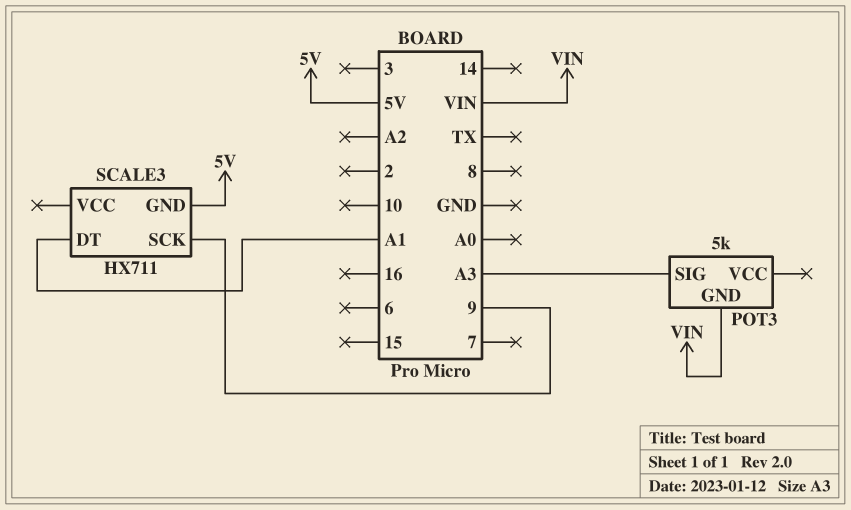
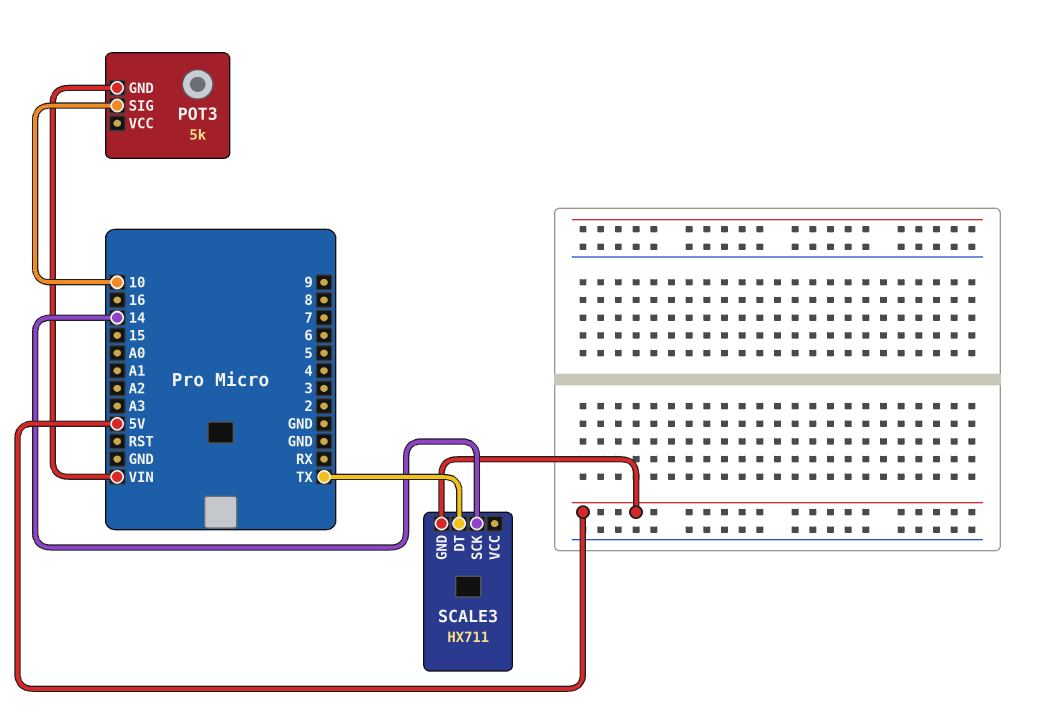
POT3 pin SIG: A3 -> 10
SCALE3 pin DT: A1 -> TX
SCALE3 pin SCK: 9 -> 14

